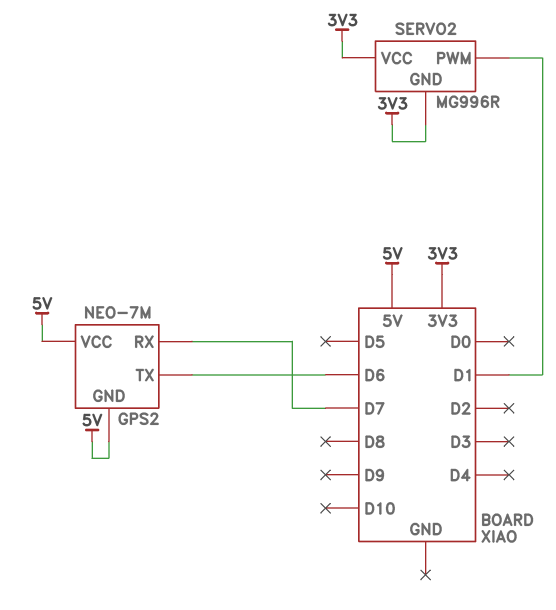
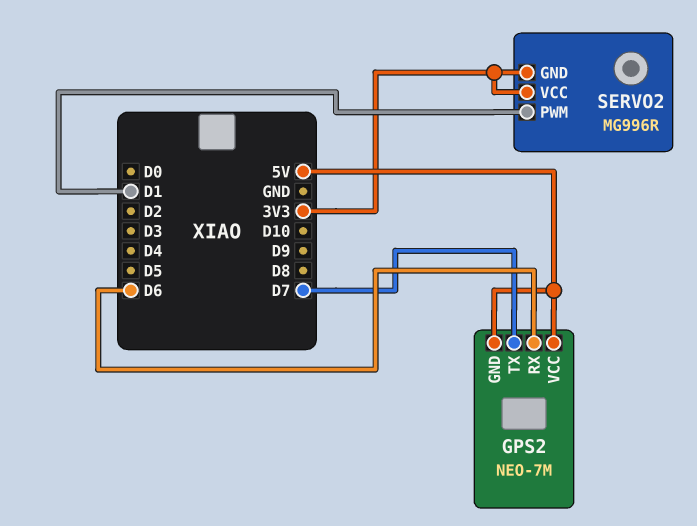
GPS2 pin RX: D7 -> D6
GPS2 pin TX: D6 -> D7

